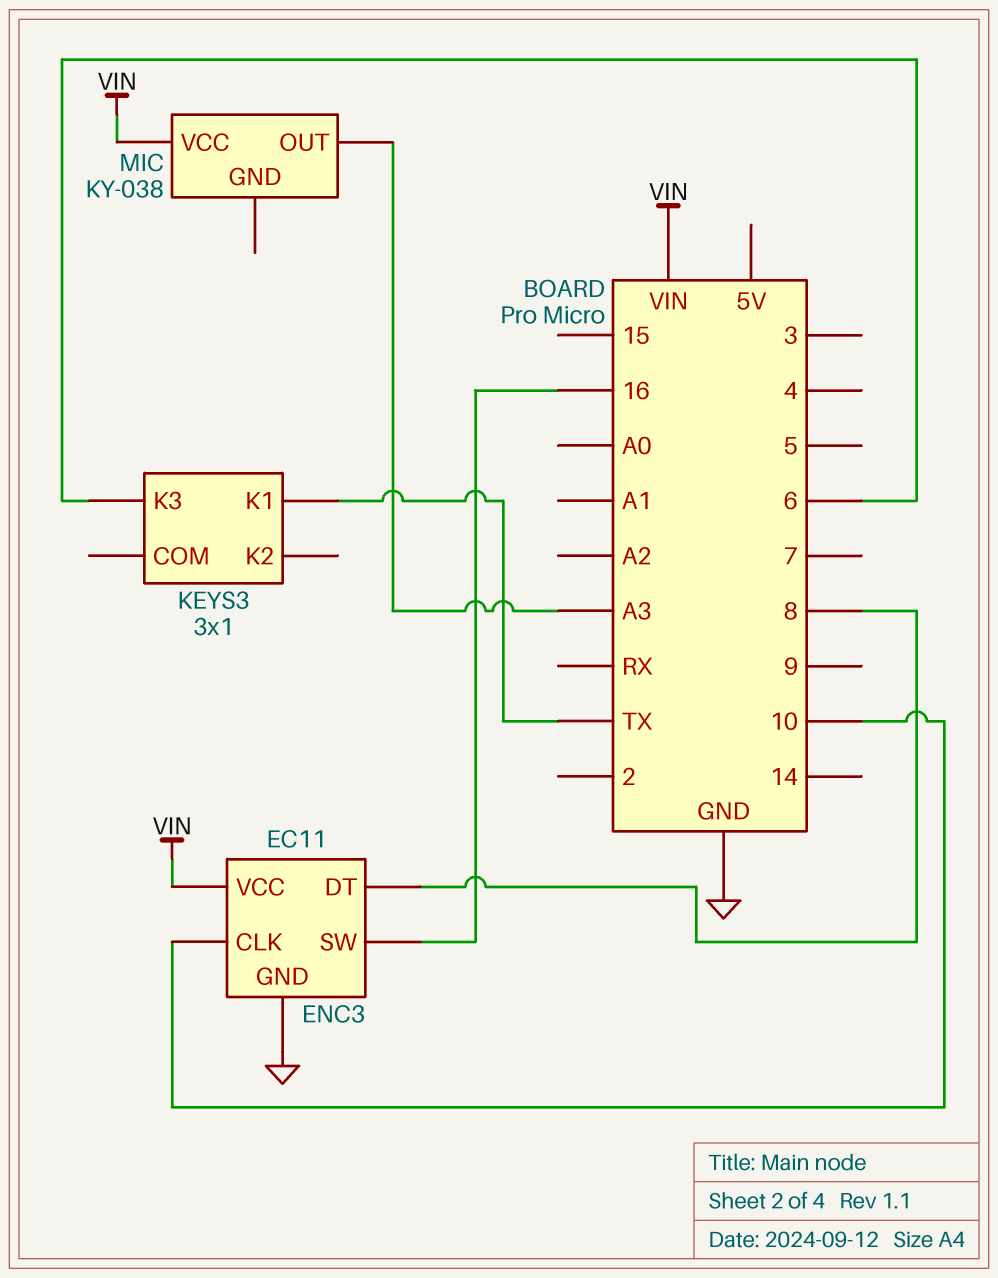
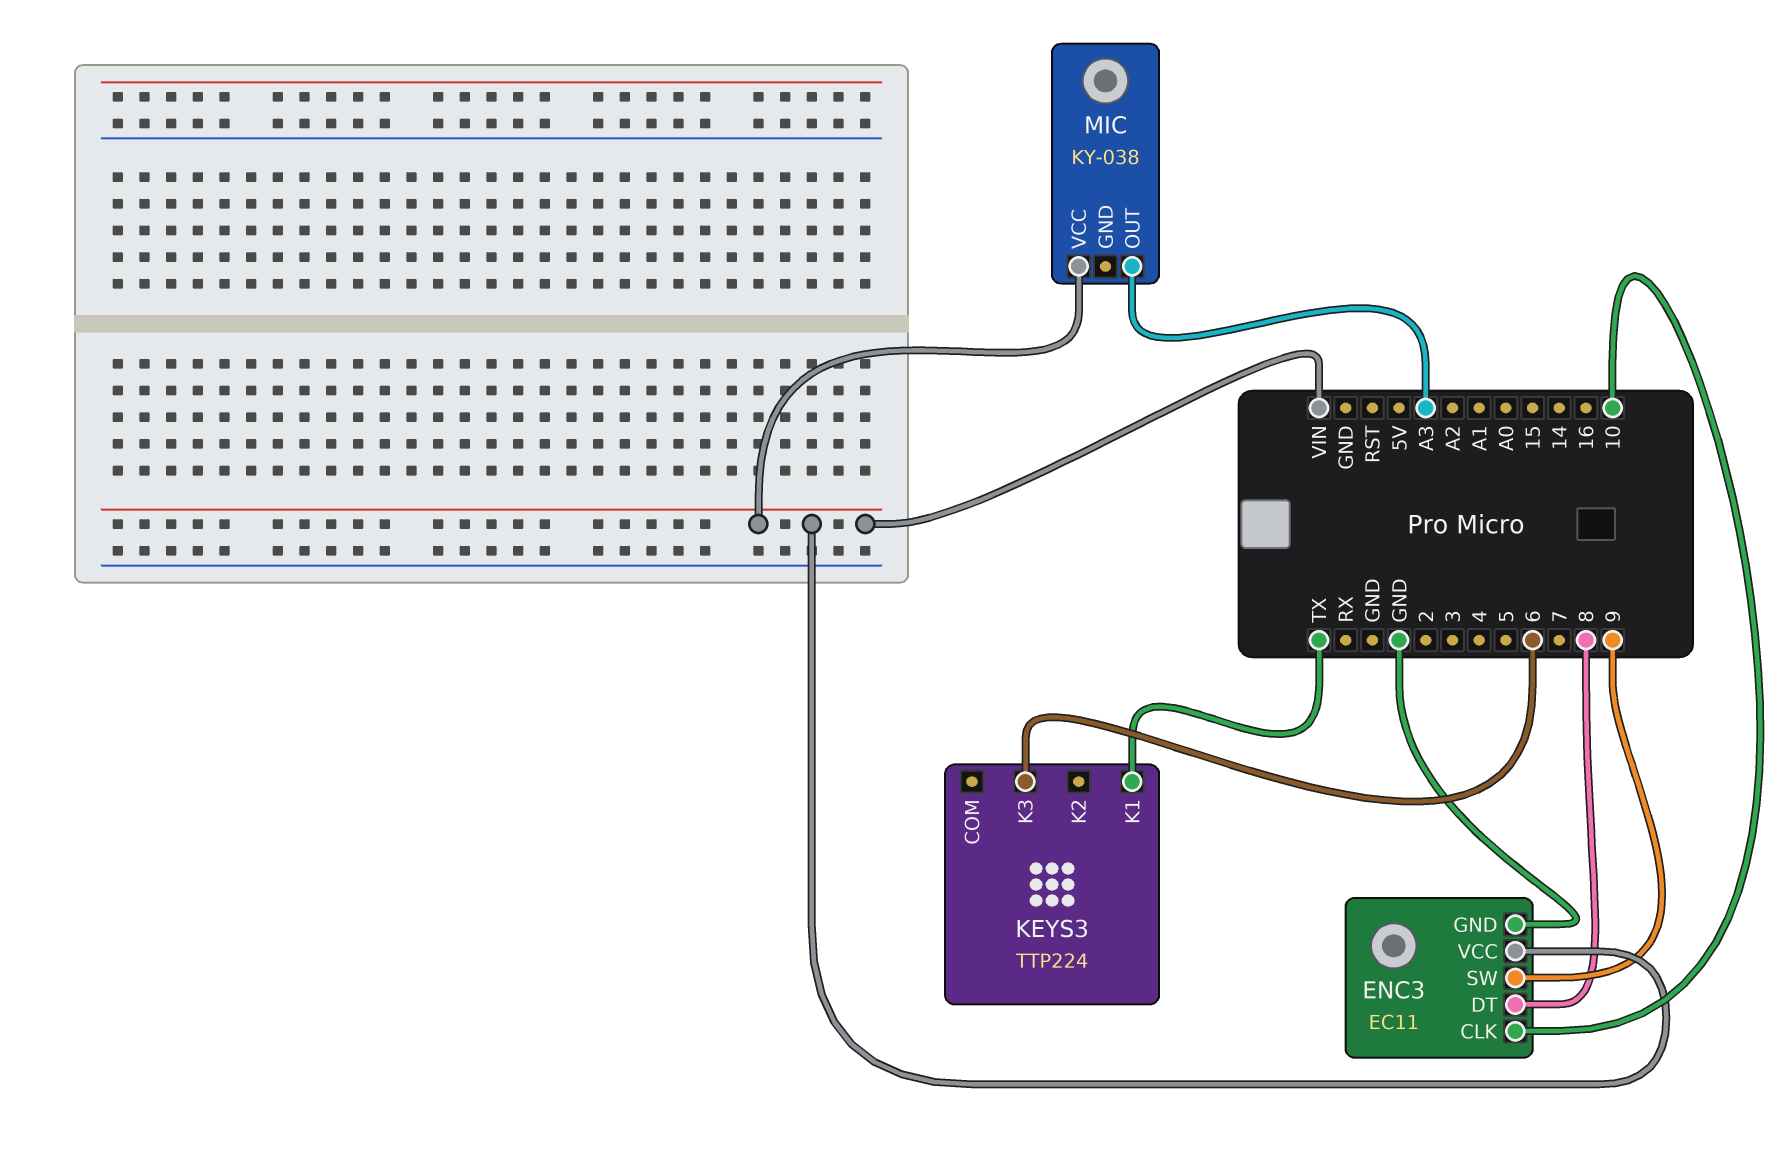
ENC3 pin SW: 16 -> 9
KEYS3: 3x1 -> TTP224

